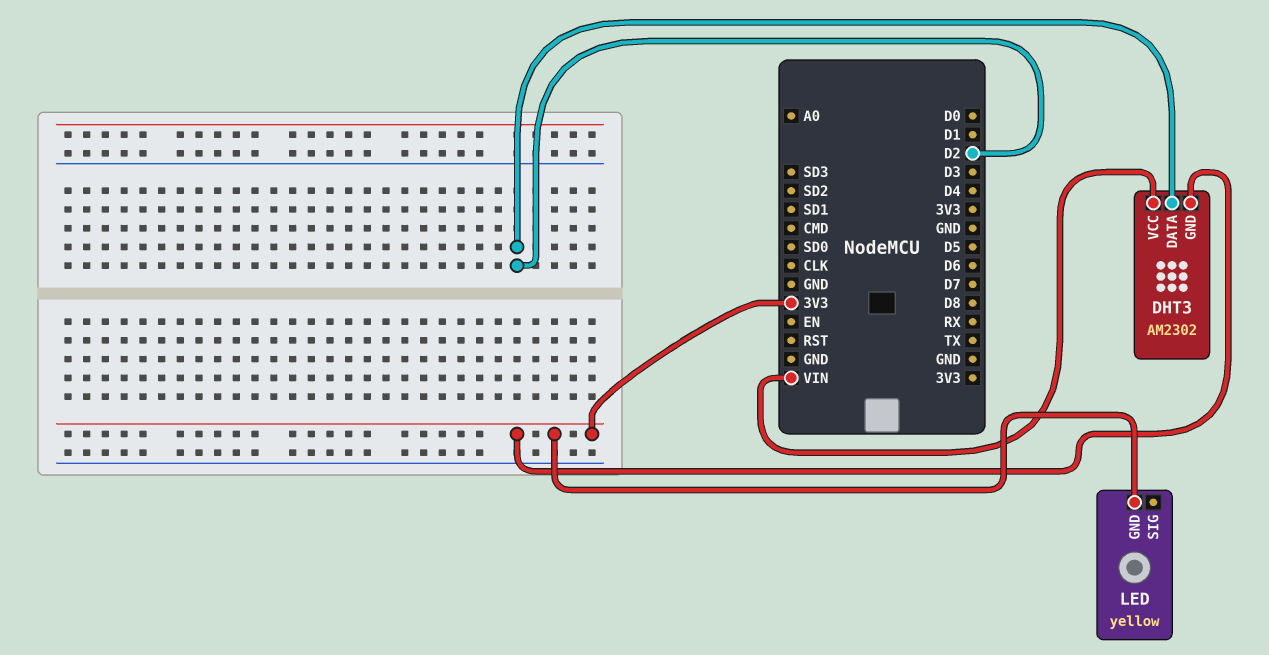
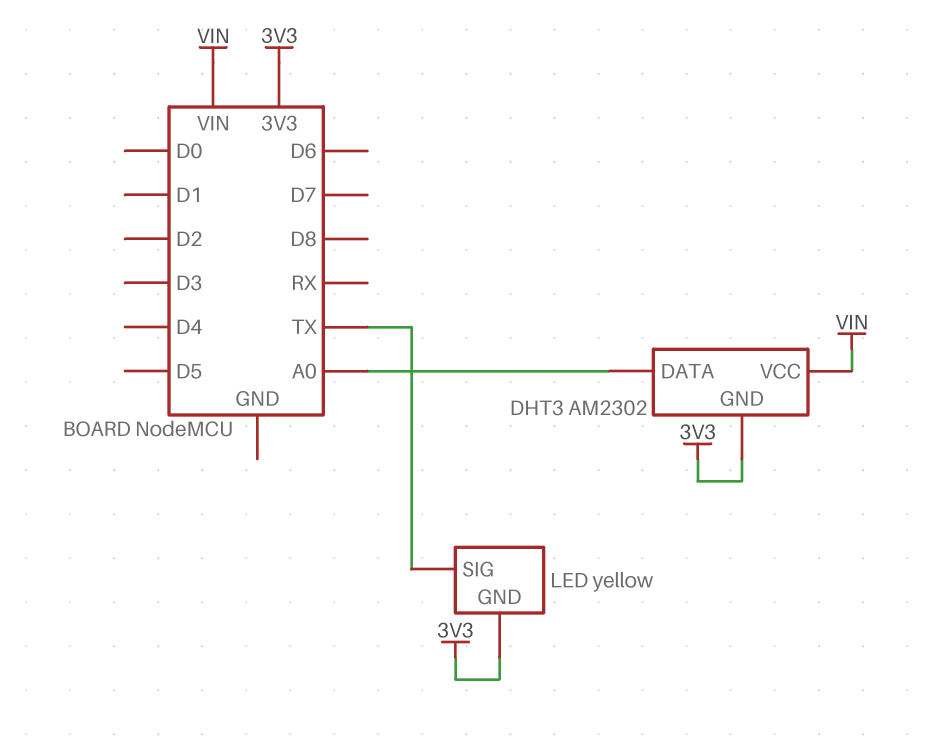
DHT3 pin DATA: D2 -> A0
LED pin SIG: none -> TX

